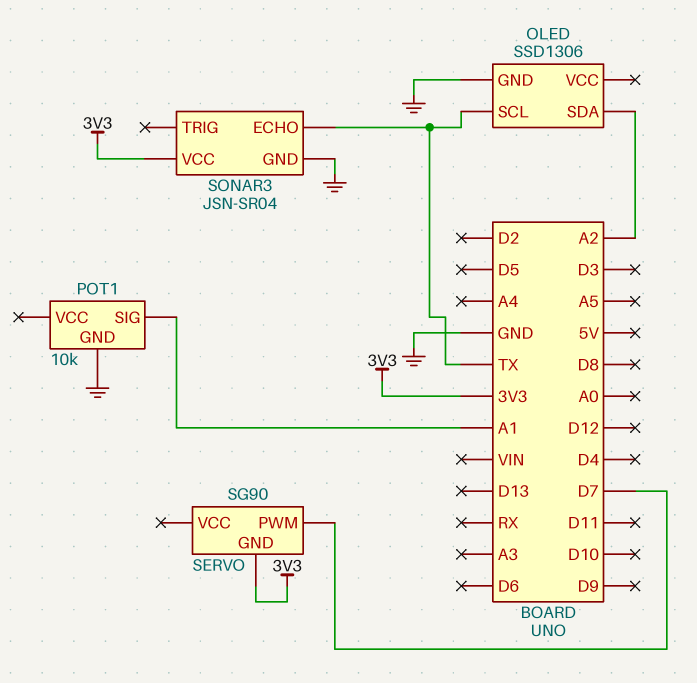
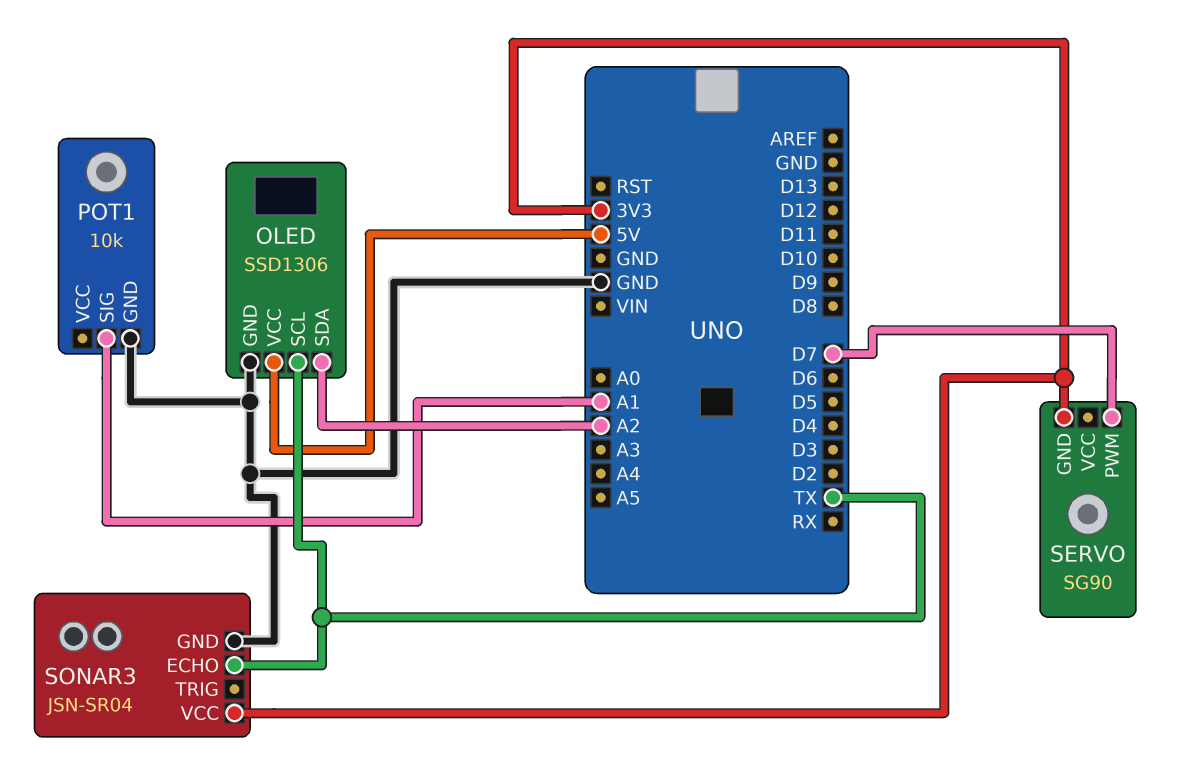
OLED pin VCC: none -> 5V

